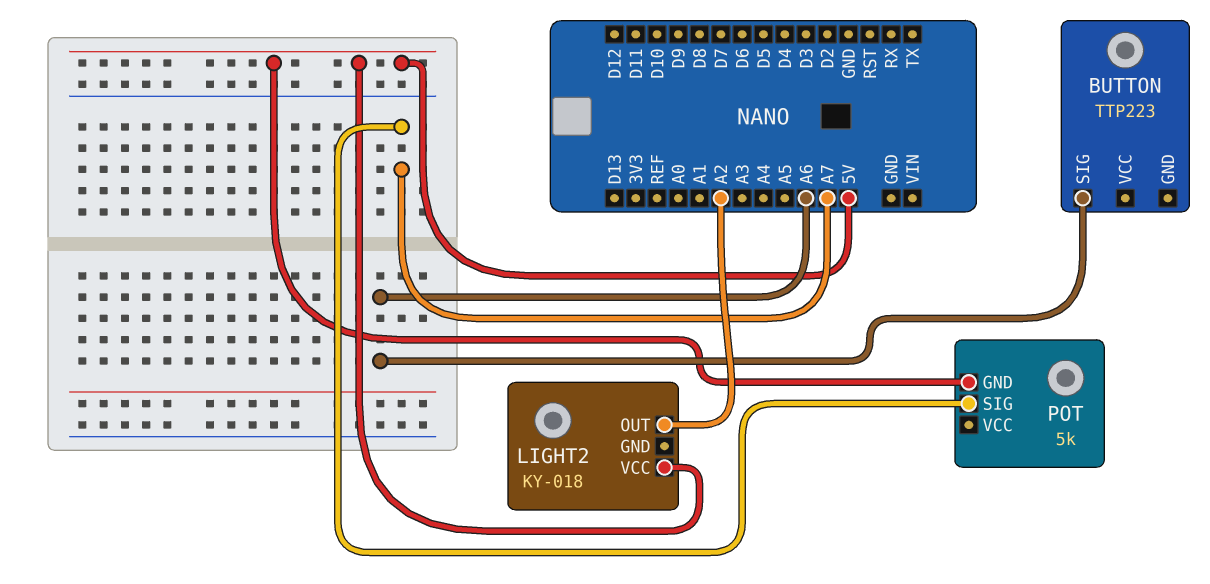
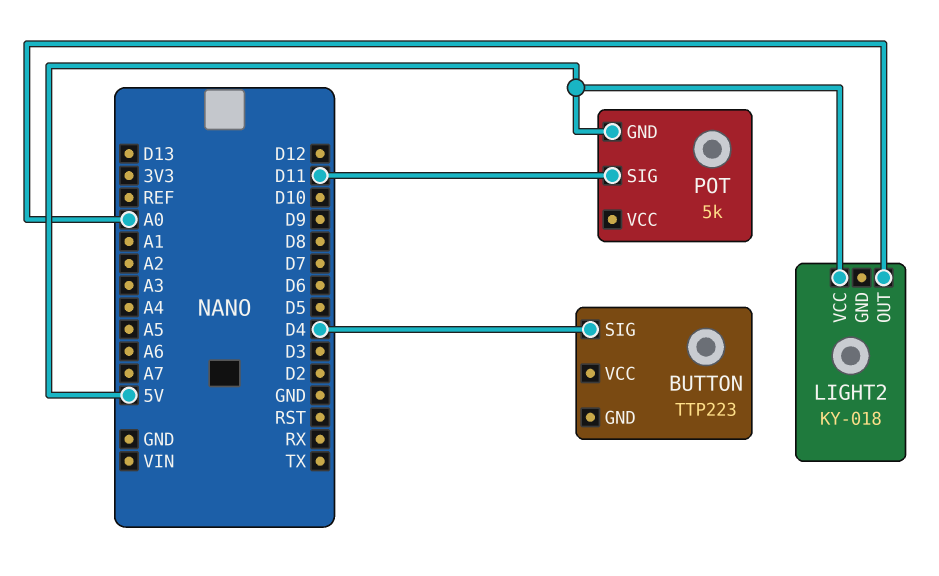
BUTTON pin SIG: A6 -> D4
LIGHT2 pin OUT: A2 -> A0
POT pin SIG: A7 -> D11

